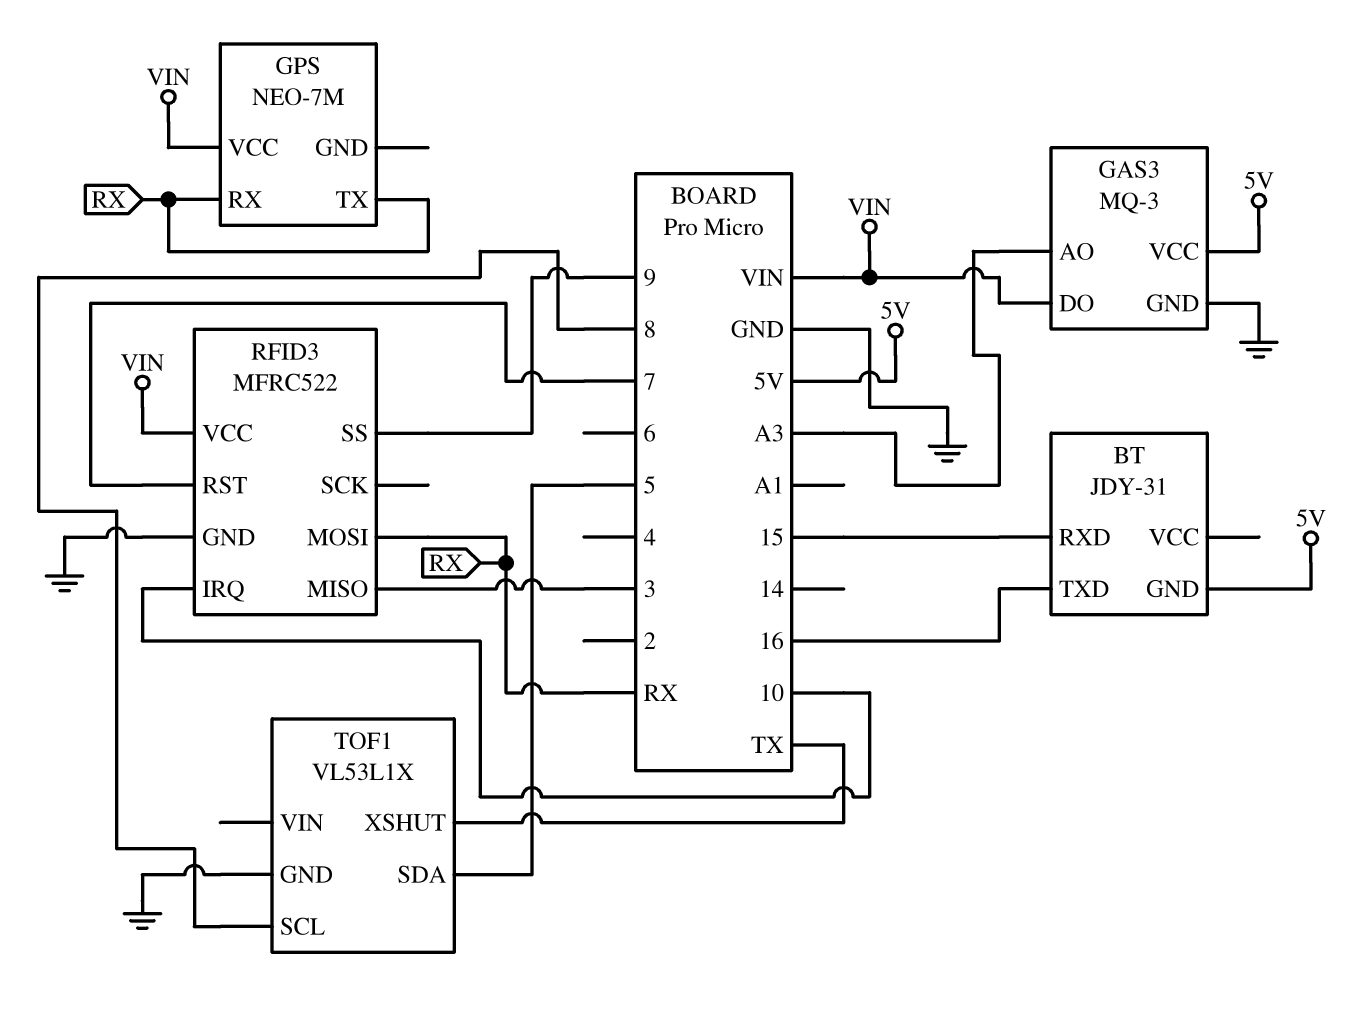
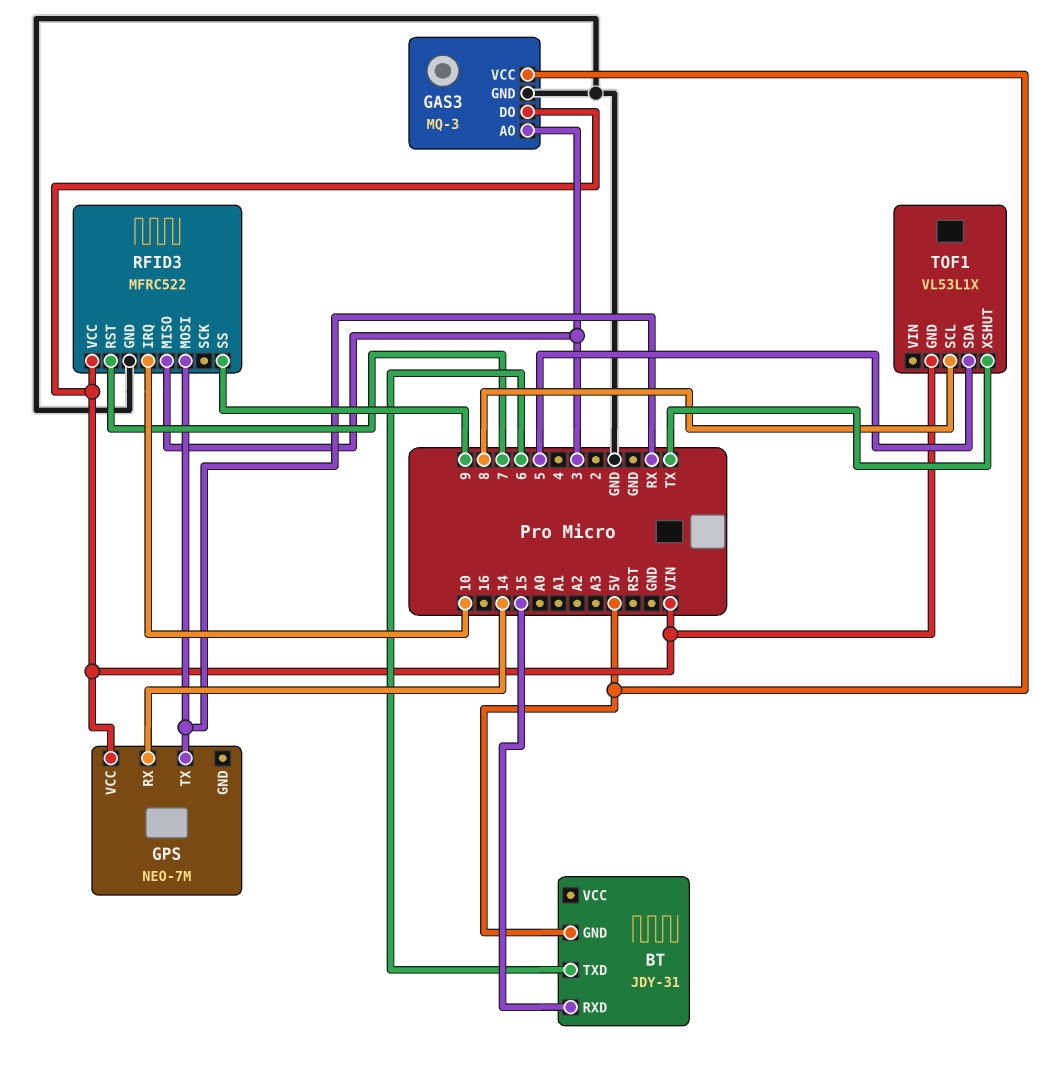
BT pin TXD: 16 -> 6
GAS3 pin AO: A3 -> 3
GPS pin RX: RX -> 14
TOF1 pin GND: GND -> VIN

